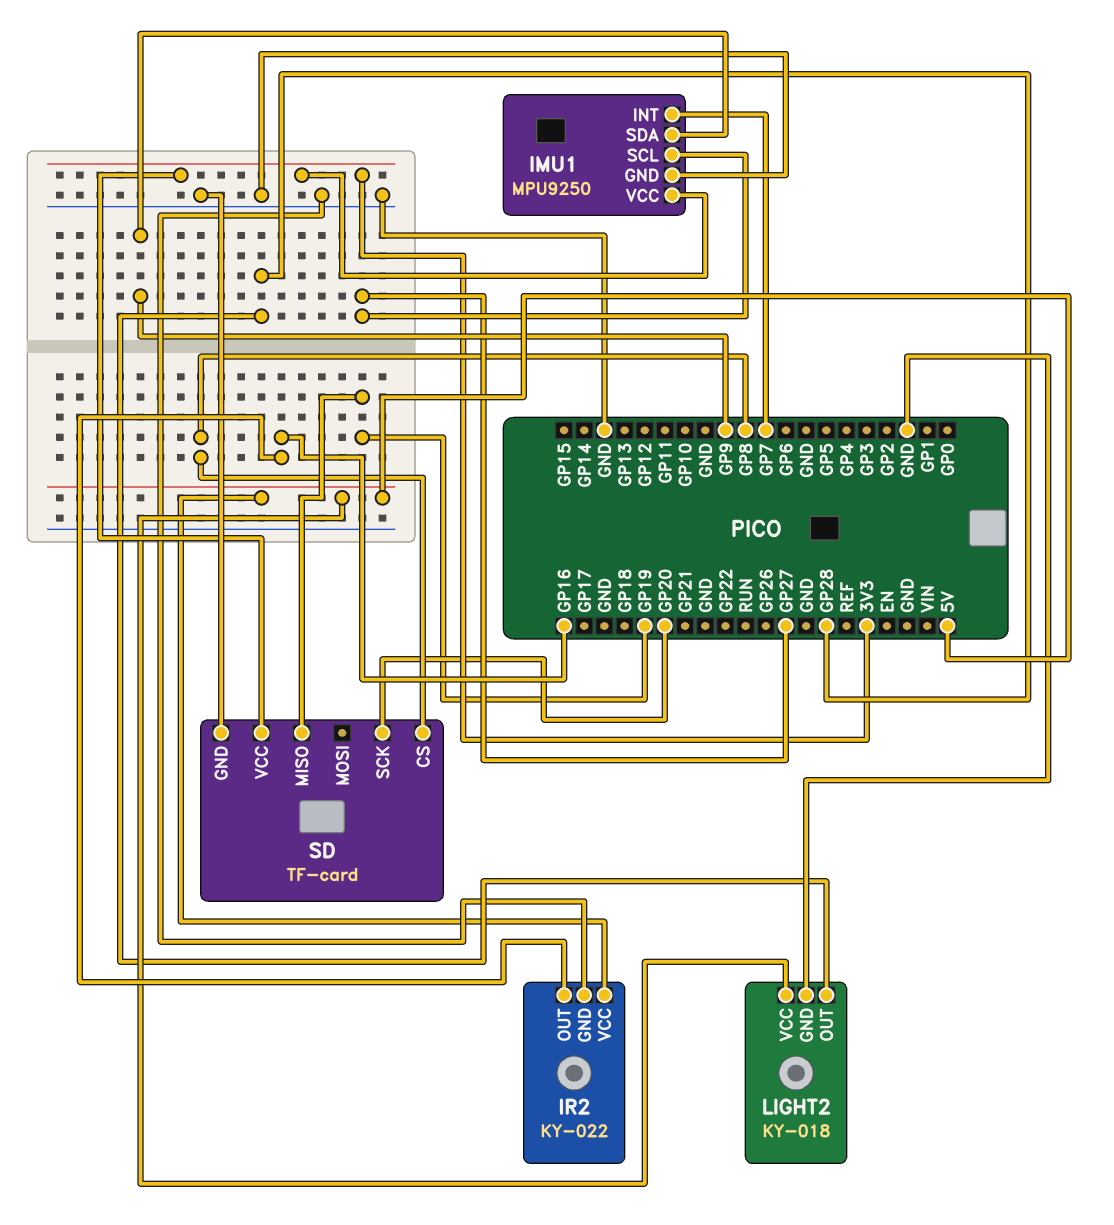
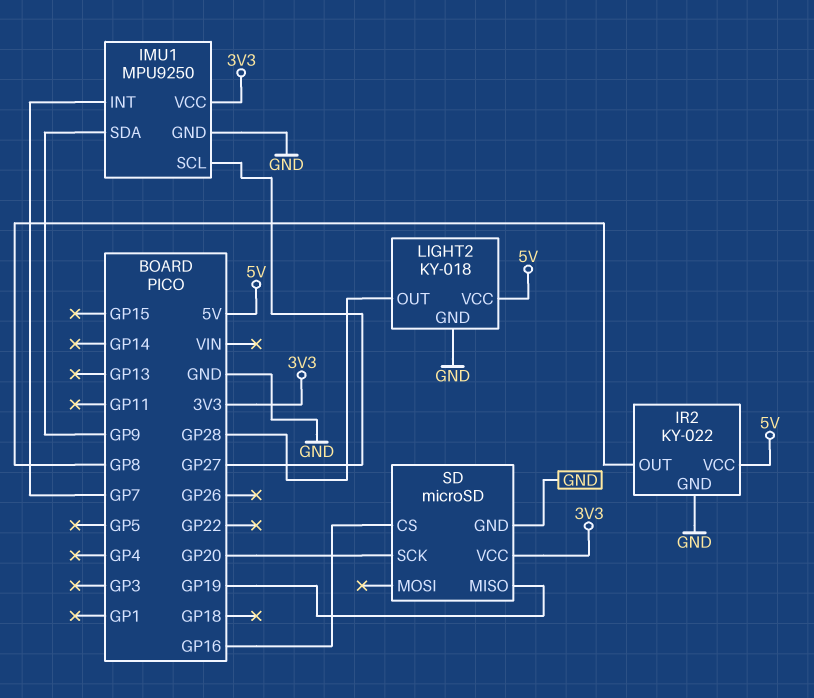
IR2 pin OUT: GP16 -> GP8
SD: TF-card -> microSD
SD pin CS: GP8 -> GP16

